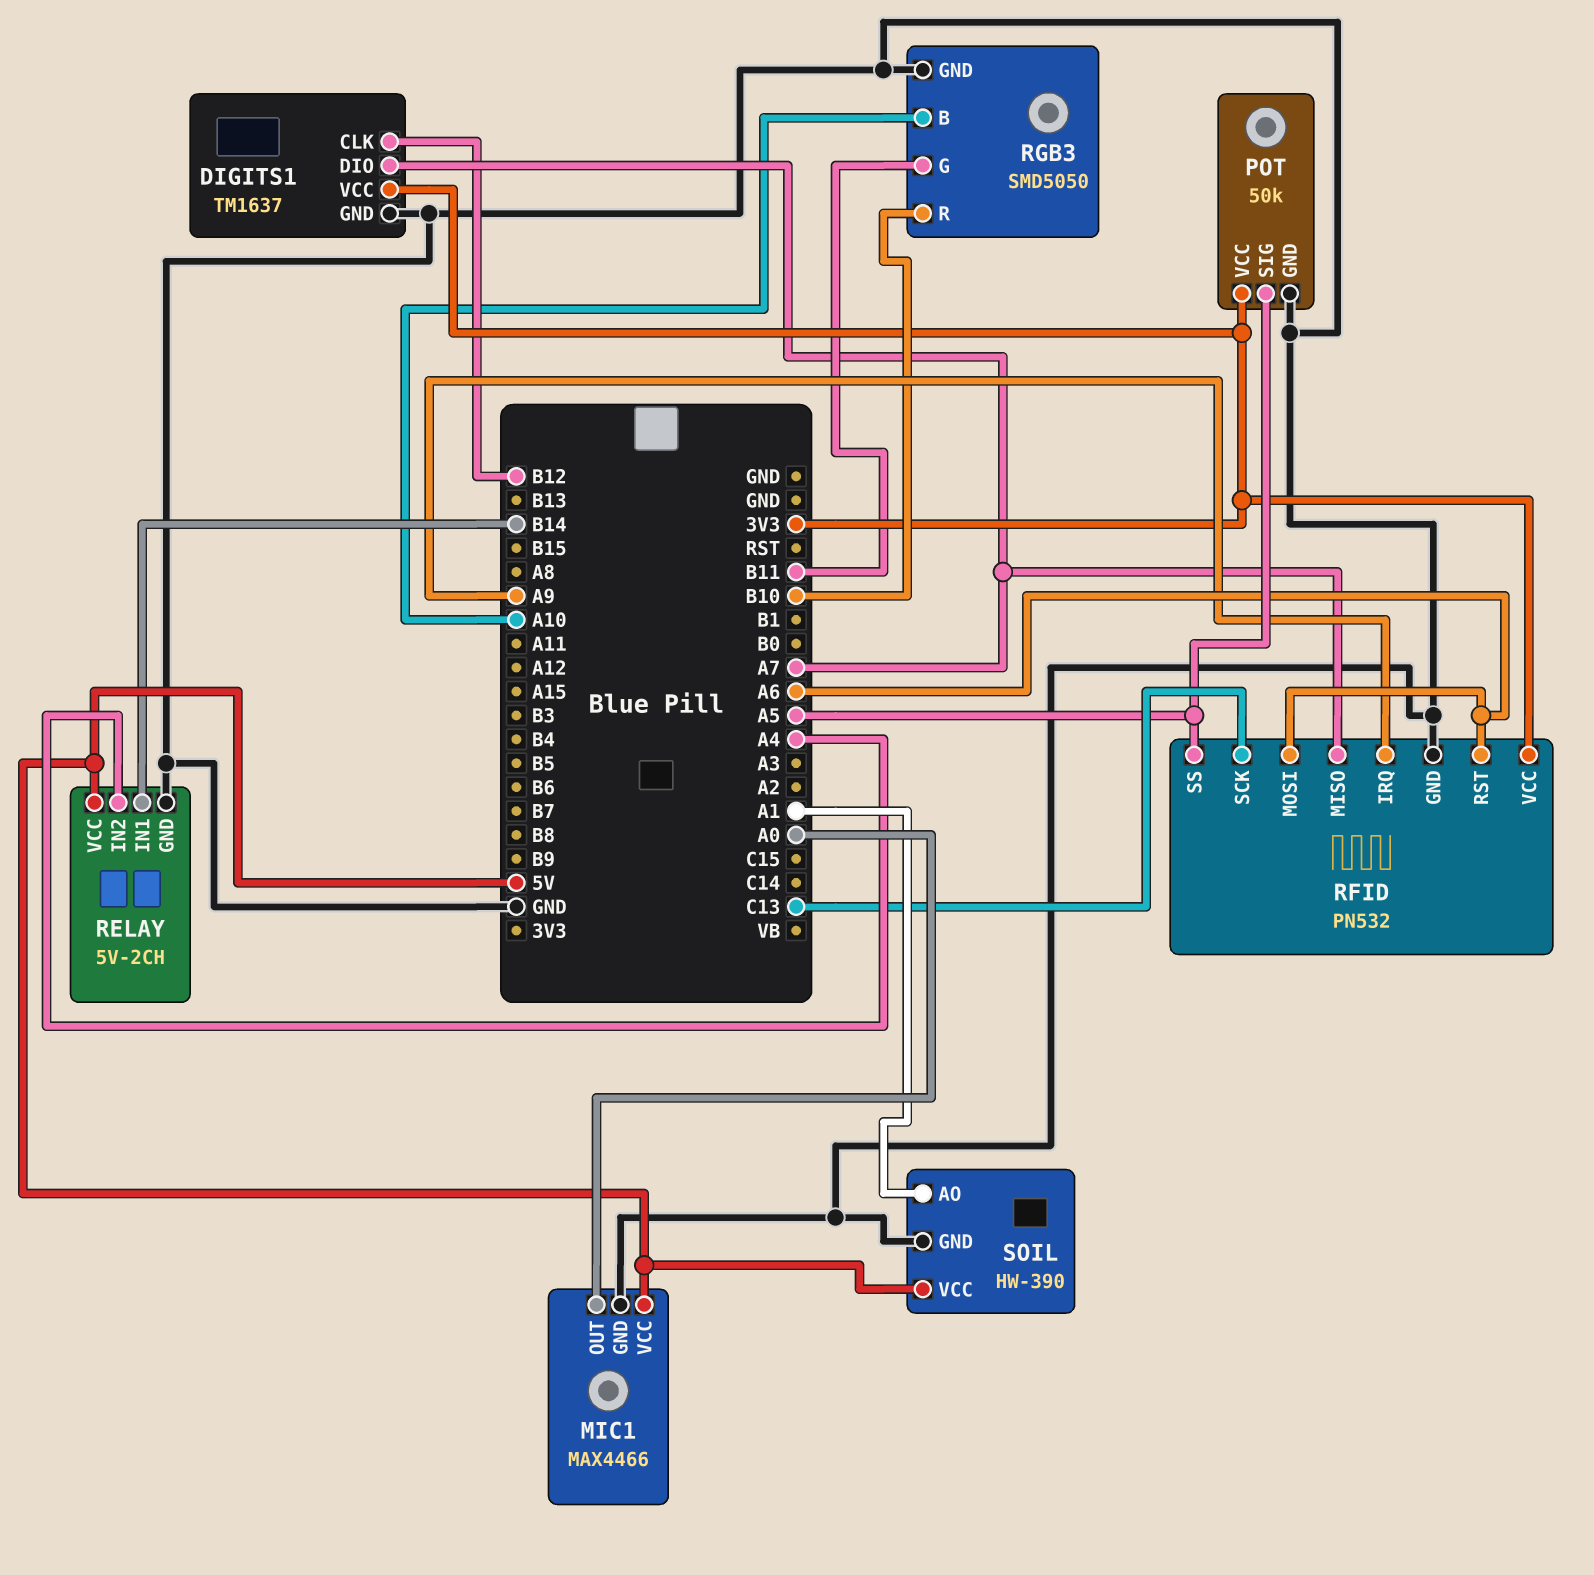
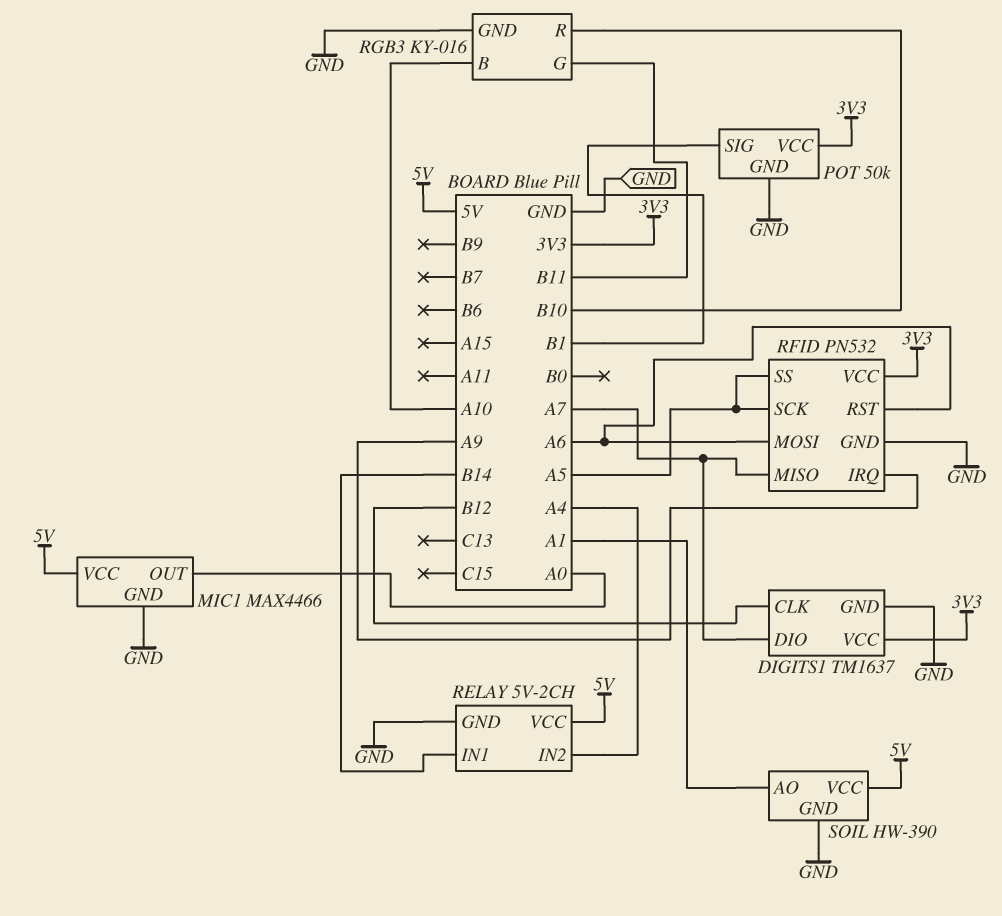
POT pin SIG: A5 -> B1
RFID pin SCK: C13 -> A5
RGB3: SMD5050 -> KY-016

